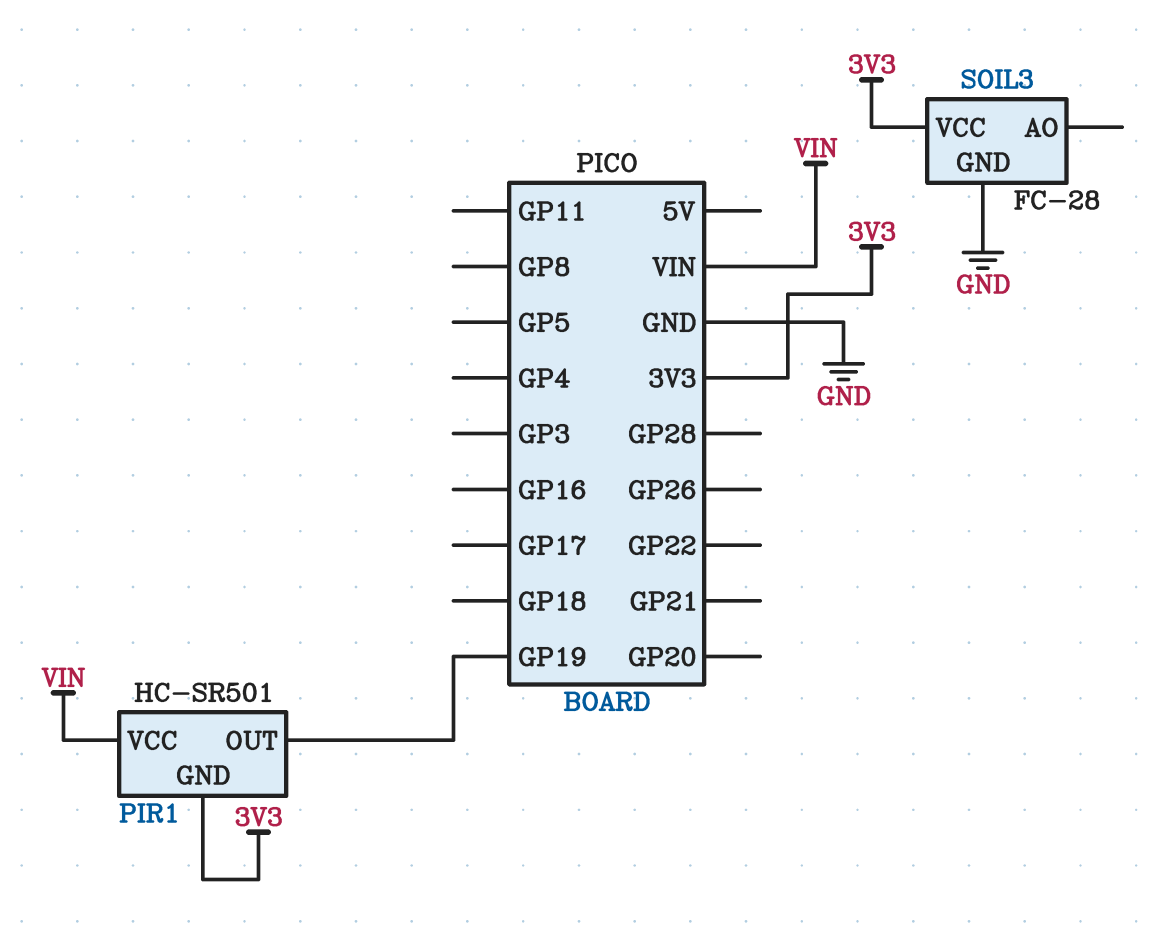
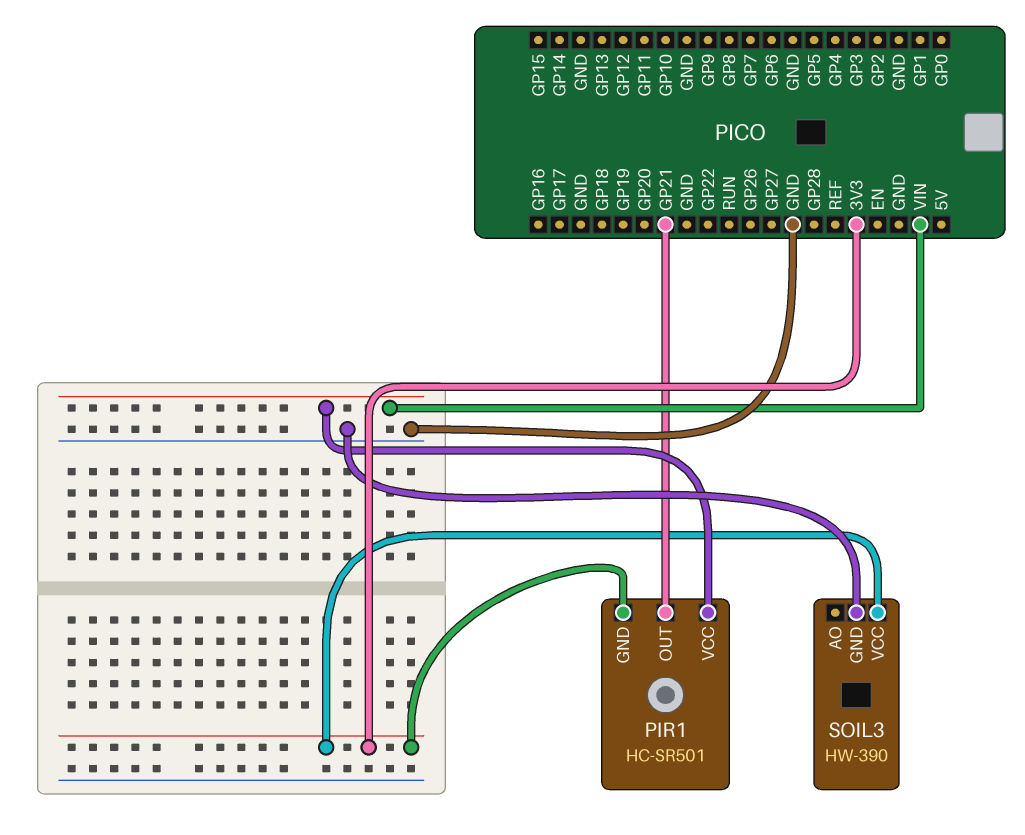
PIR1 pin OUT: GP19 -> GP21
SOIL3: FC-28 -> HW-390

